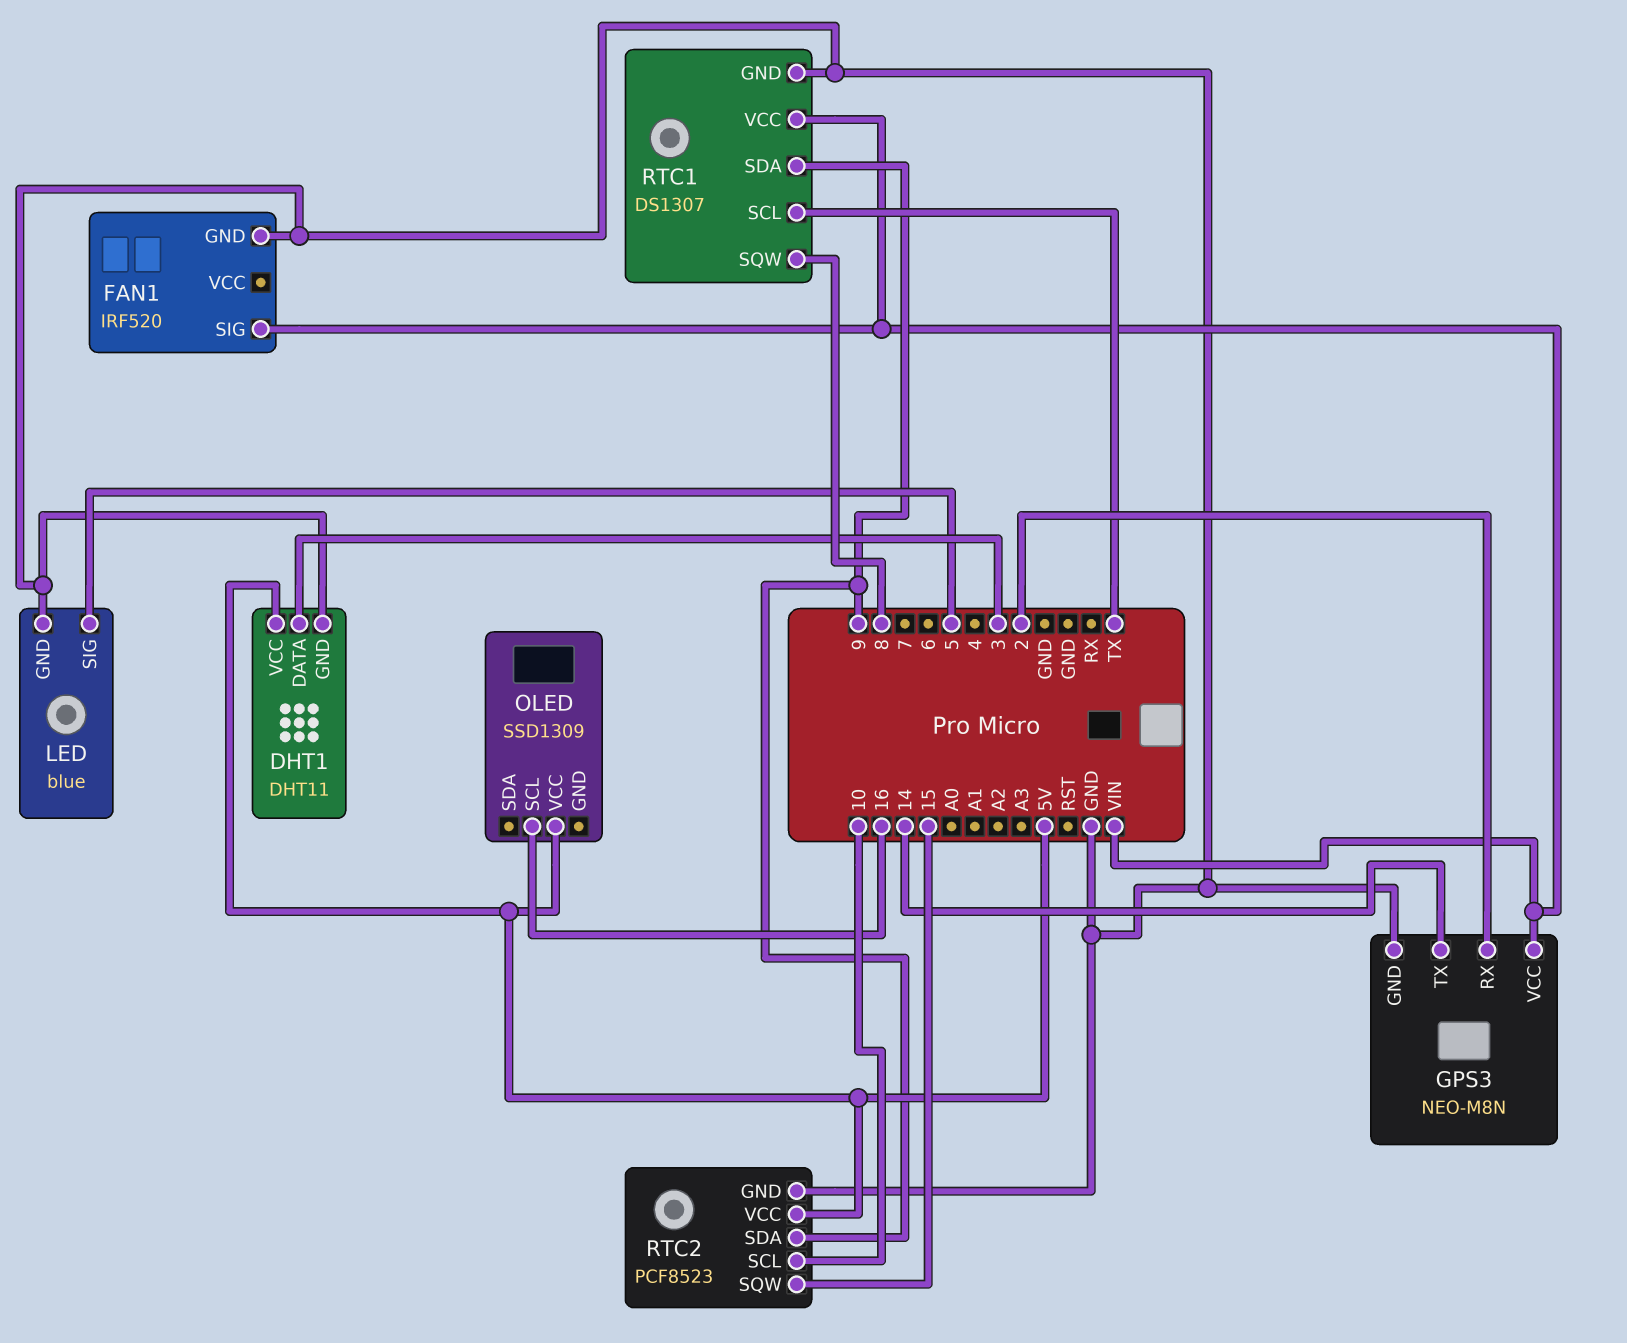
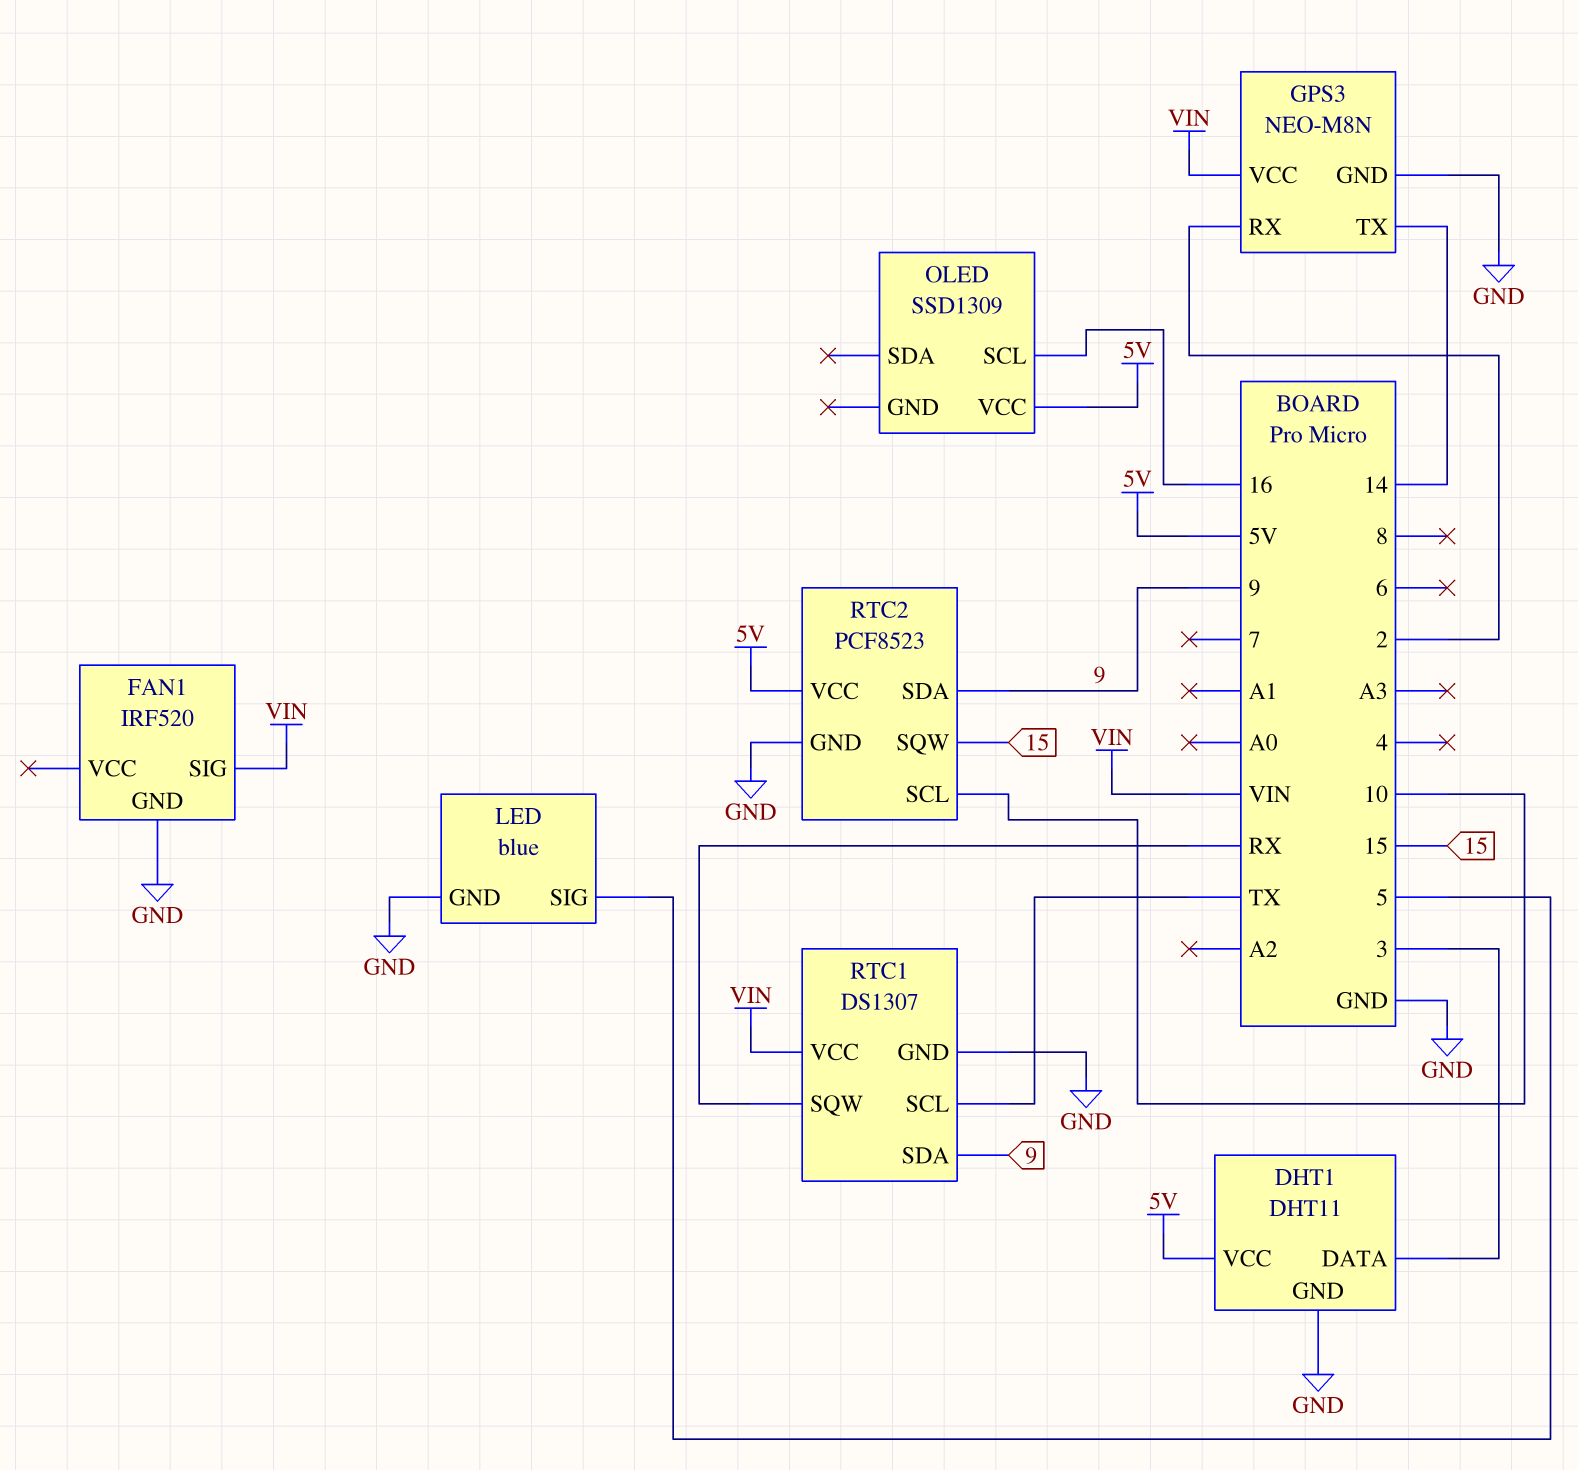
RTC1 pin SQW: 8 -> RX

